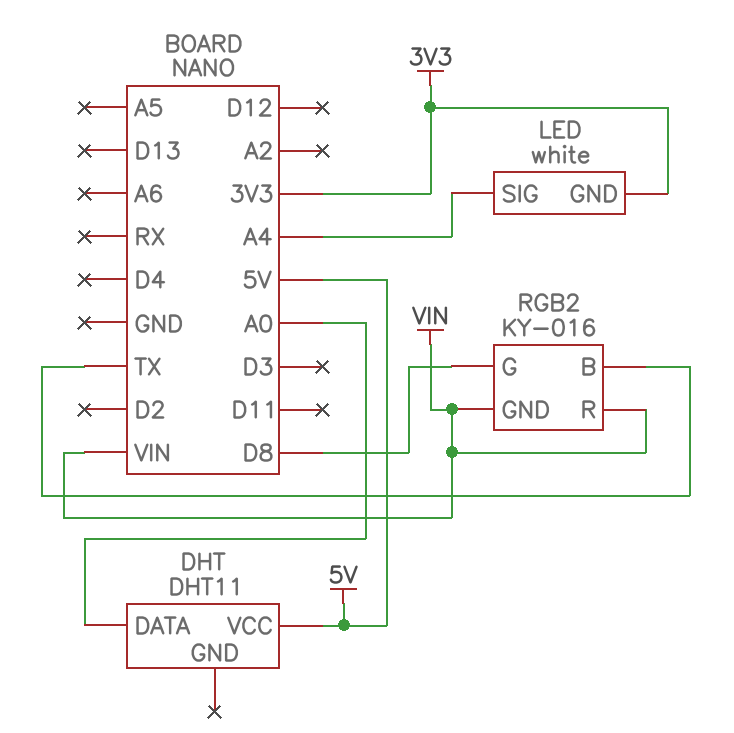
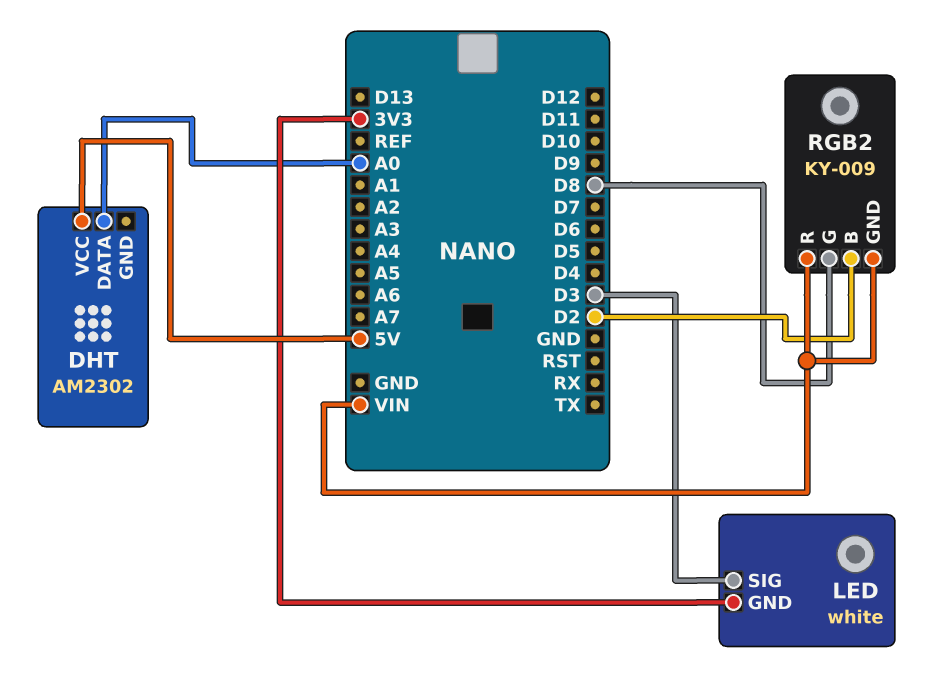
DHT: DHT11 -> AM2302
LED pin SIG: A4 -> D3
RGB2: KY-016 -> KY-009
RGB2 pin B: TX -> D2

